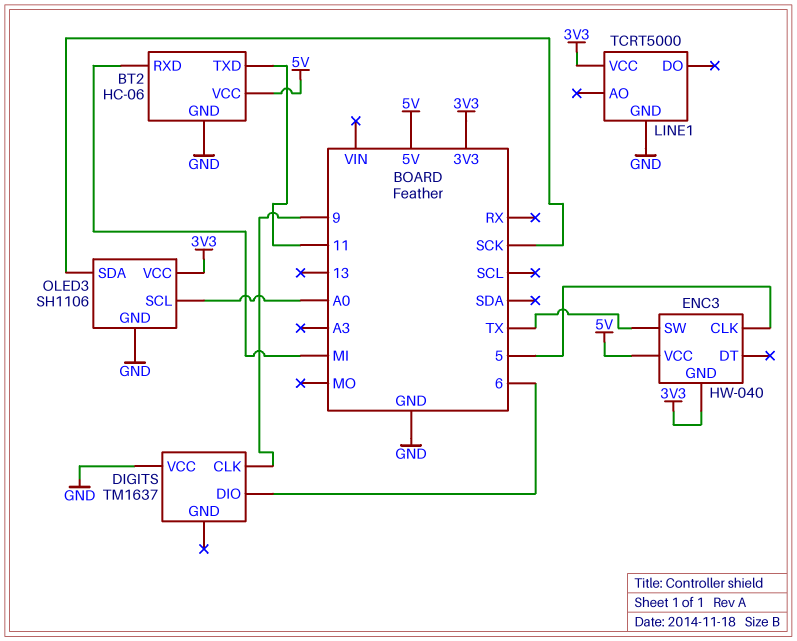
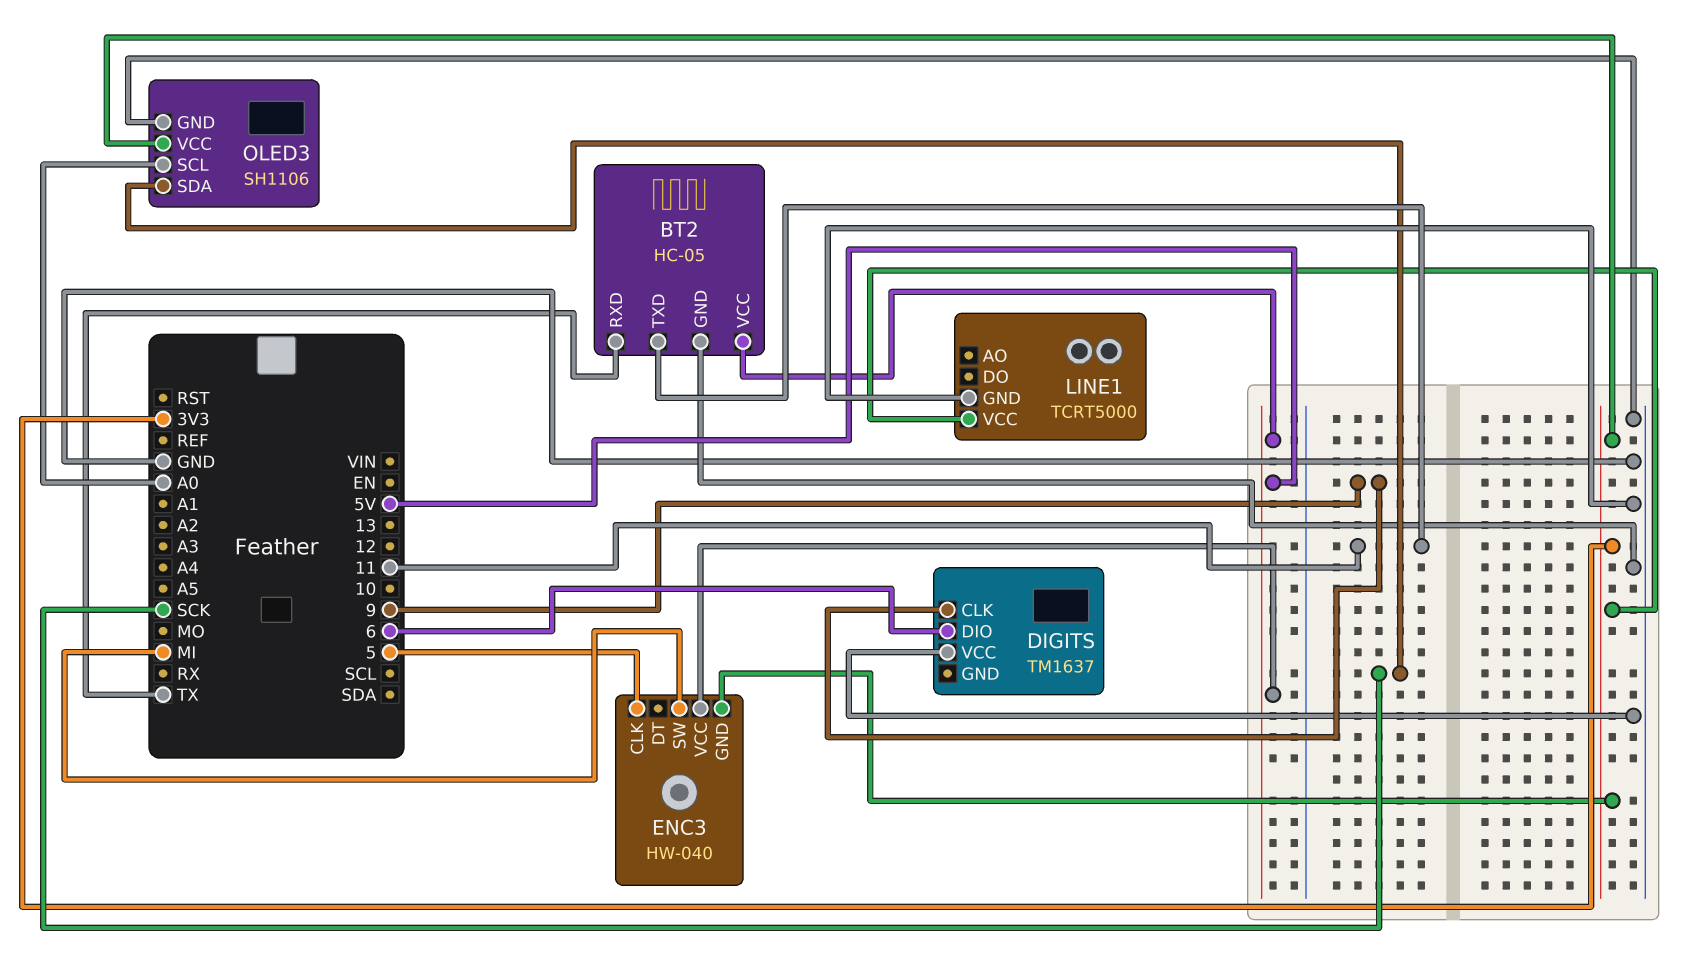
BT2: HC-06 -> HC-05
BT2 pin RXD: MI -> TX
ENC3 pin SW: TX -> MI

